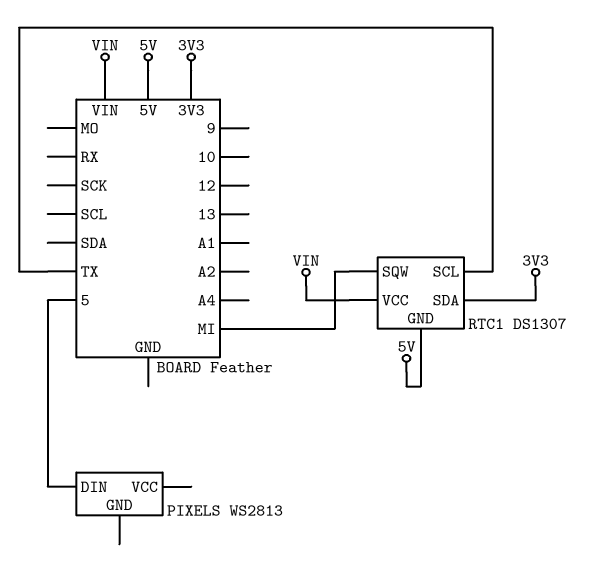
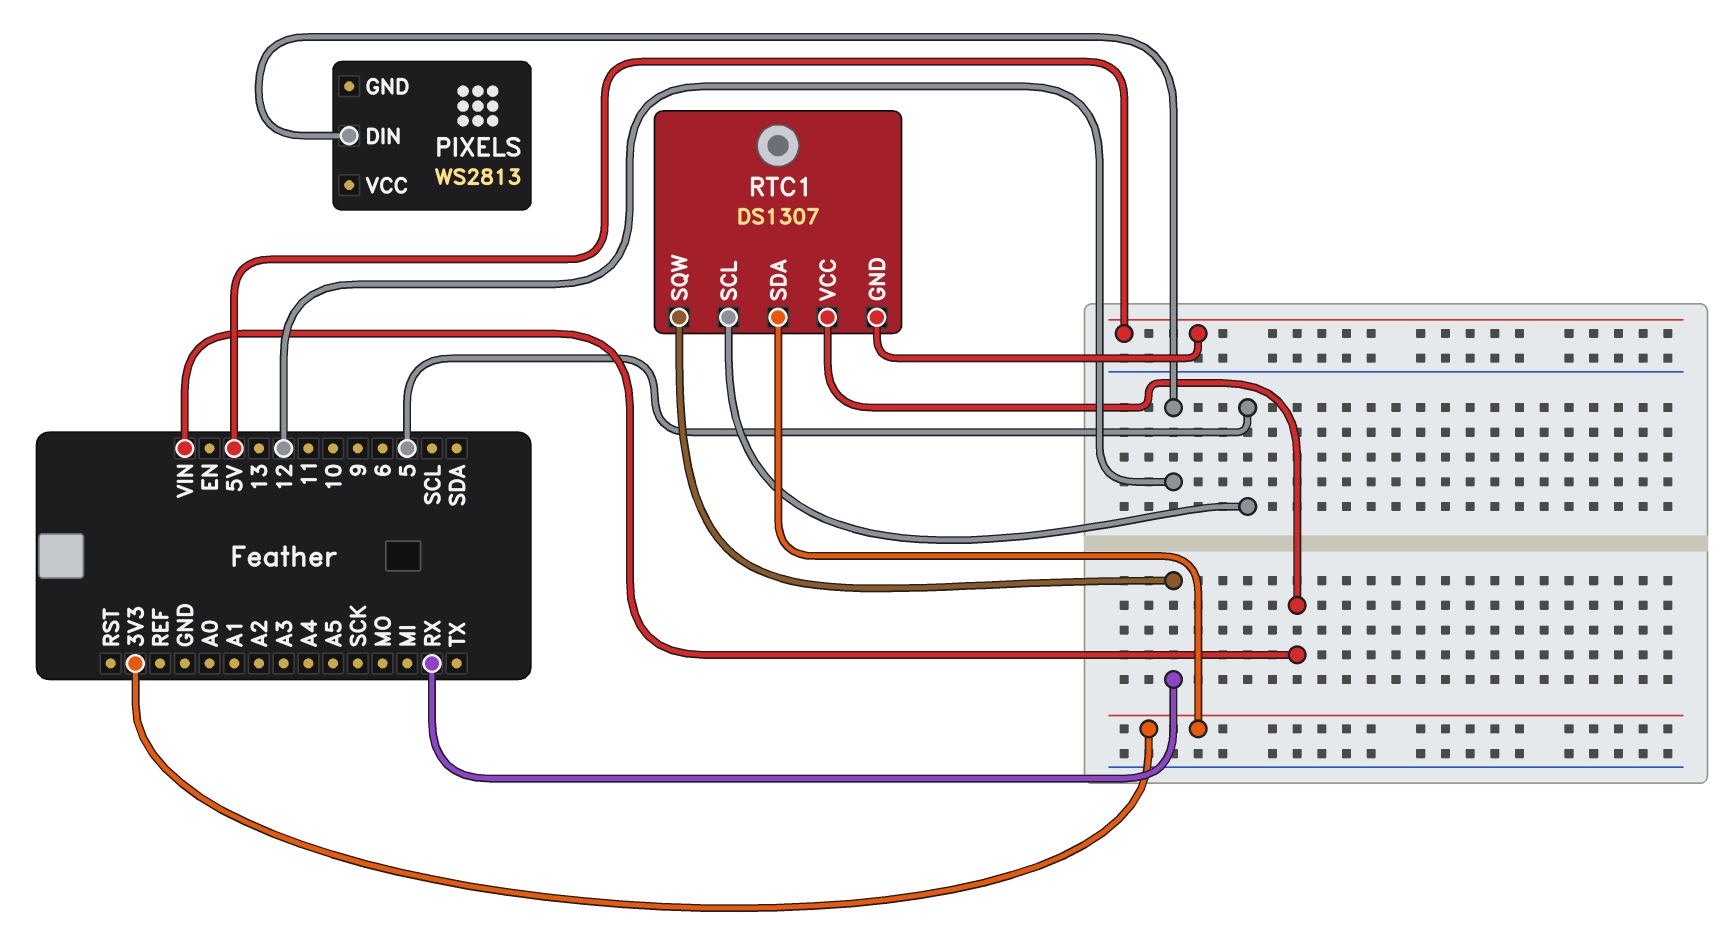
PIXELS pin DIN: 5 -> 12
RTC1 pin SCL: TX -> 5
RTC1 pin SQW: MI -> RX

